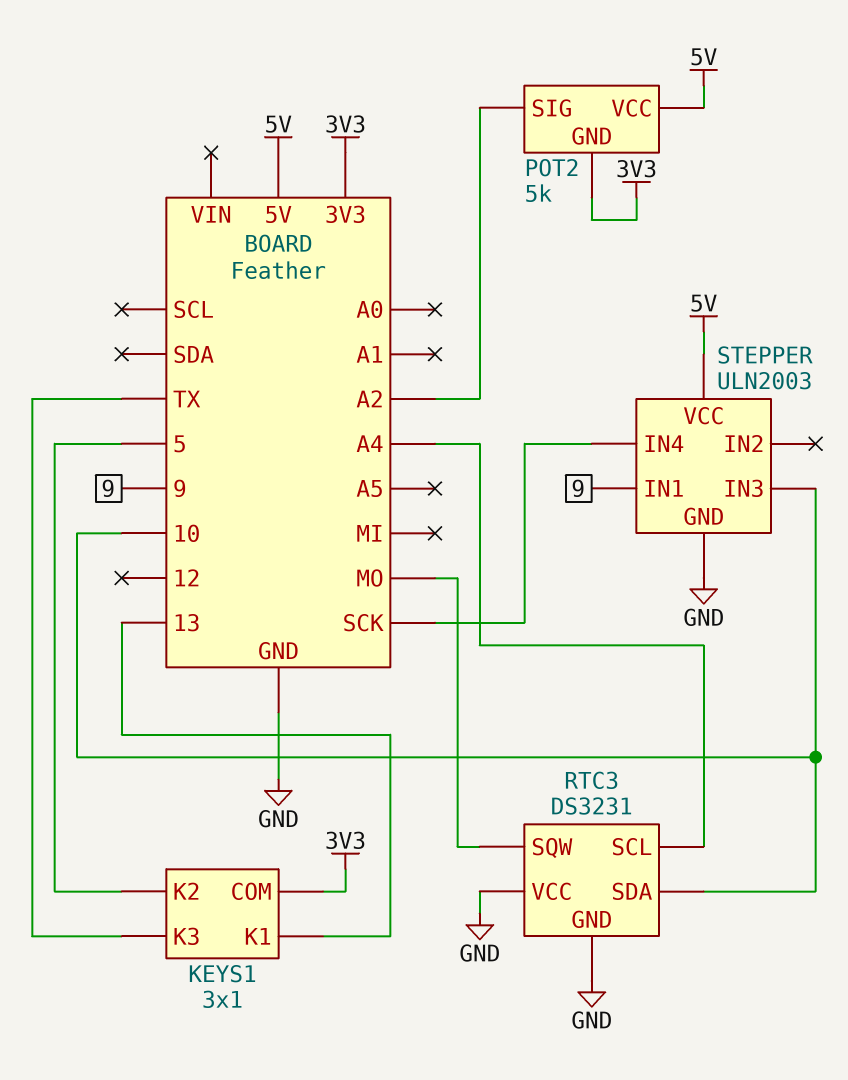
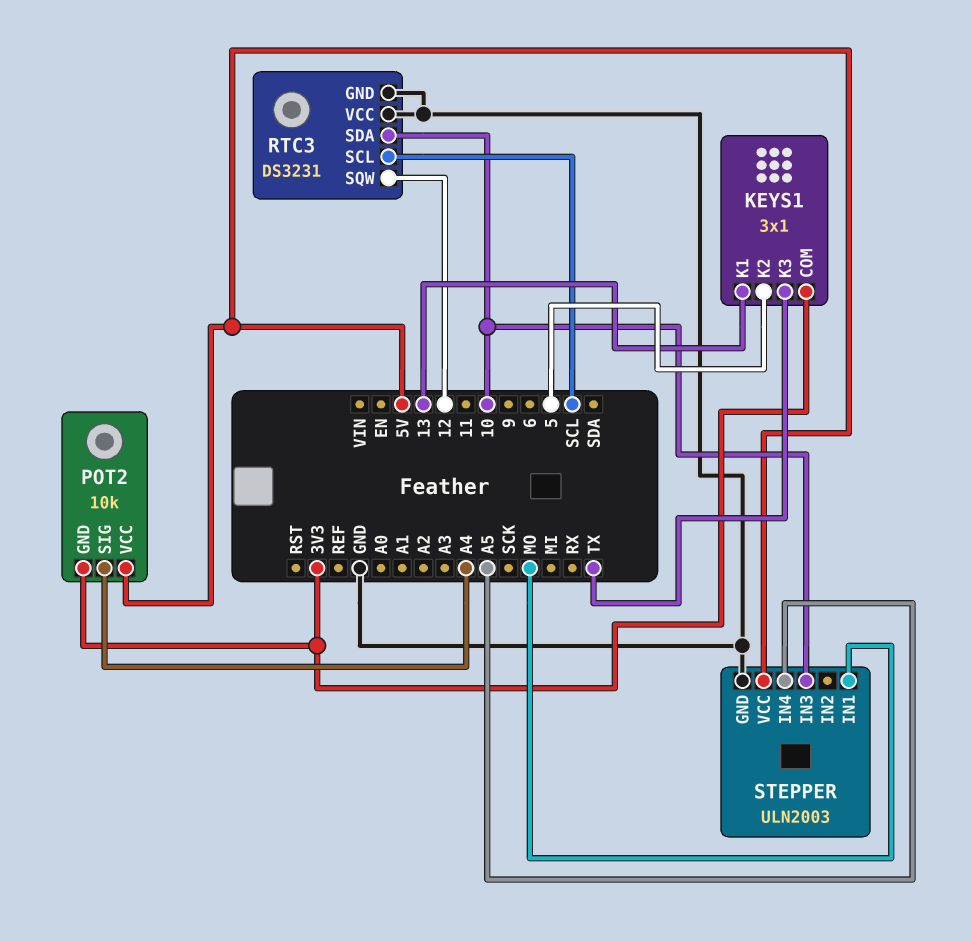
POT2: 5k -> 10k
POT2 pin SIG: A2 -> A4
RTC3 pin SCL: A4 -> SCL
RTC3 pin SQW: MO -> 12
STEPPER pin IN1: 9 -> MO
STEPPER pin IN4: SCK -> A5

